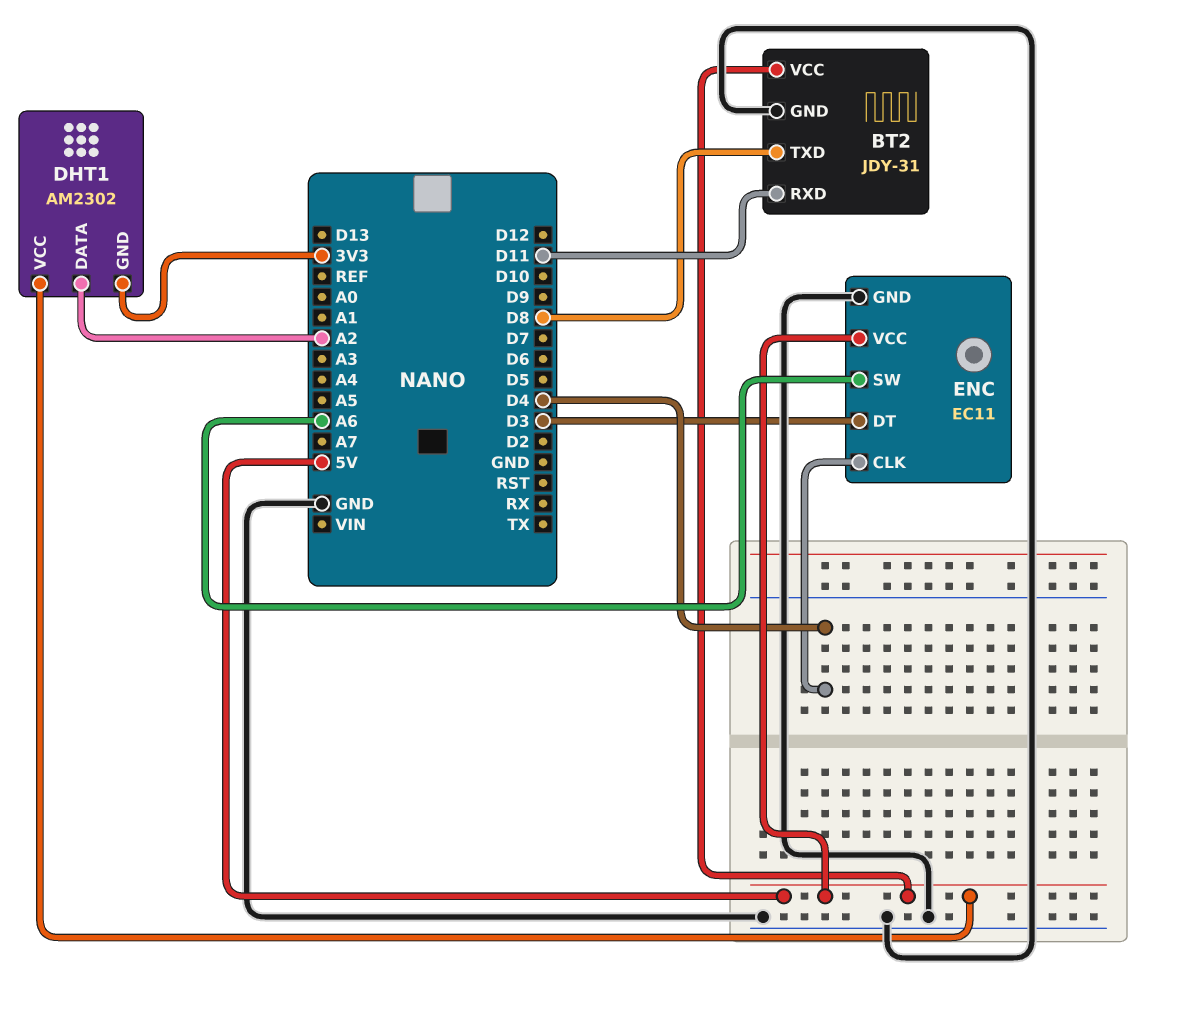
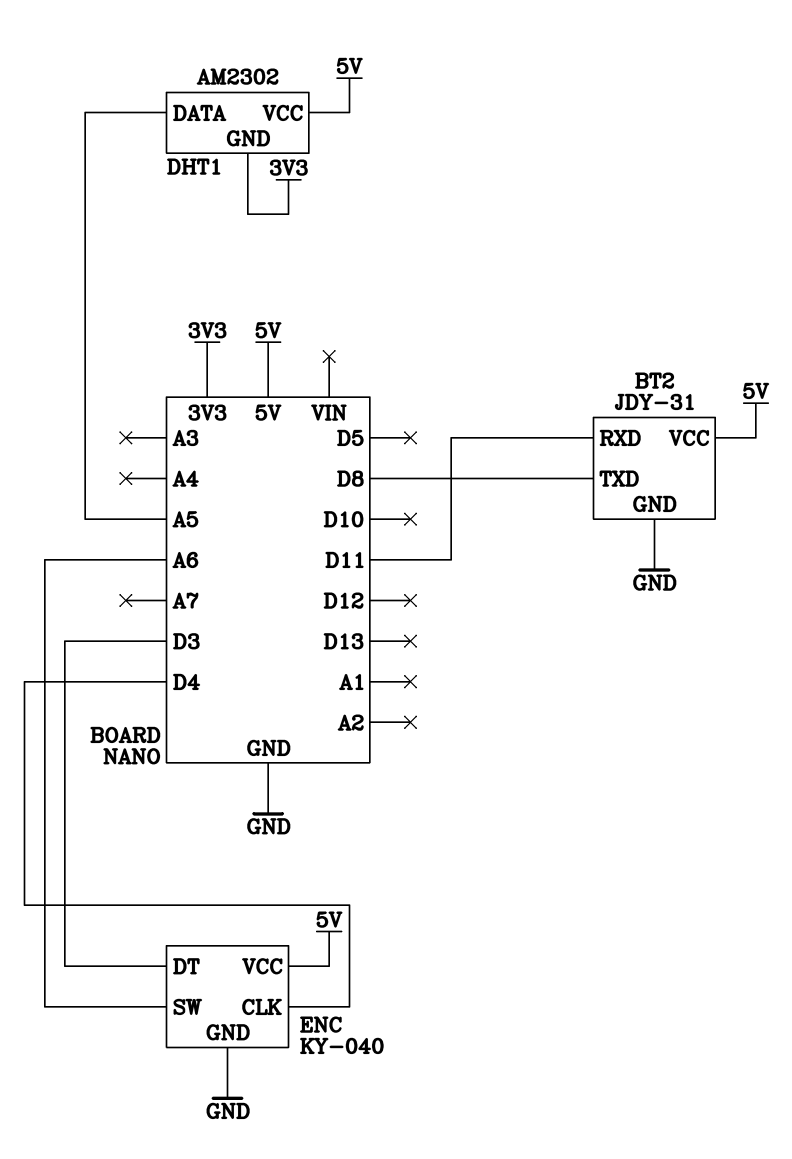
DHT1 pin DATA: A2 -> A5
ENC: EC11 -> KY-040

